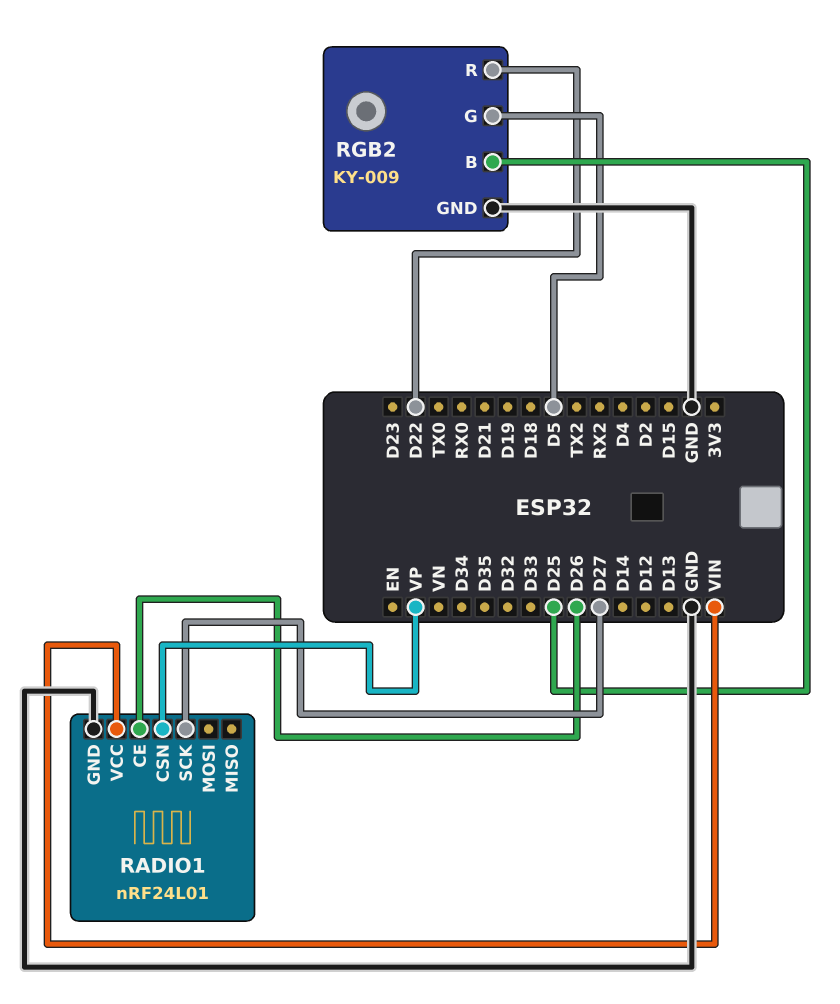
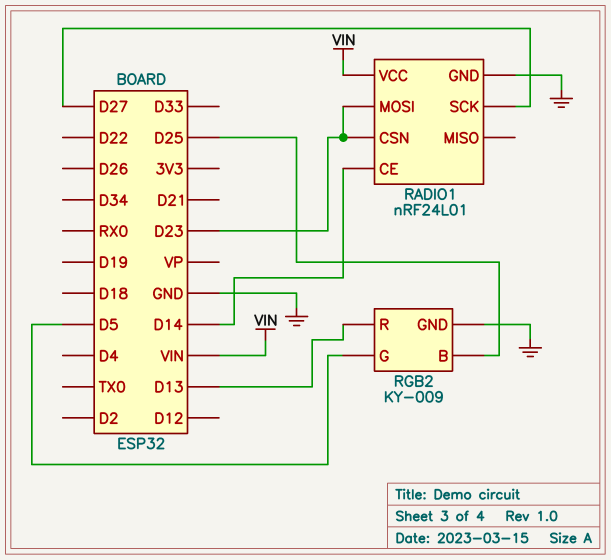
RADIO1 pin CE: D26 -> D14
RADIO1 pin CSN: VP -> D23
RADIO1 pin MOSI: none -> D23
RGB2 pin R: D22 -> D13

